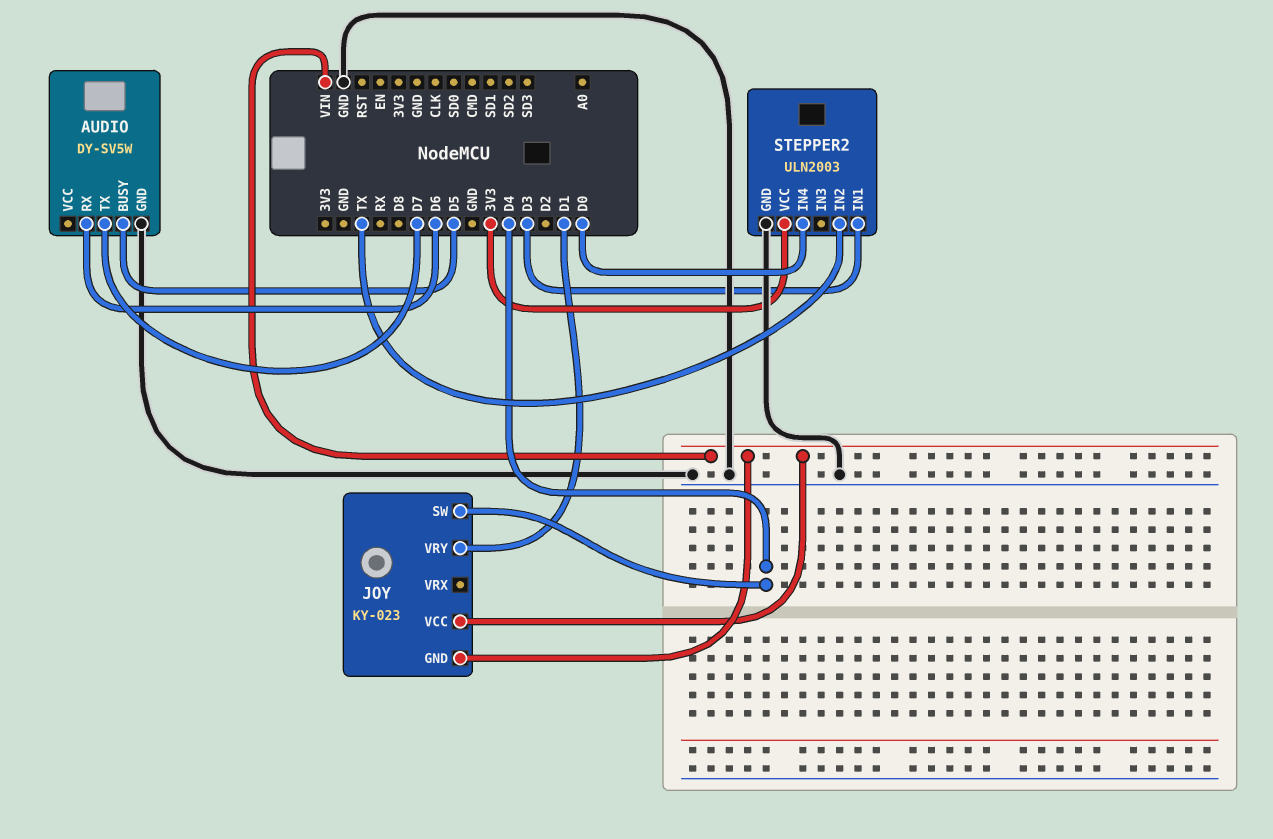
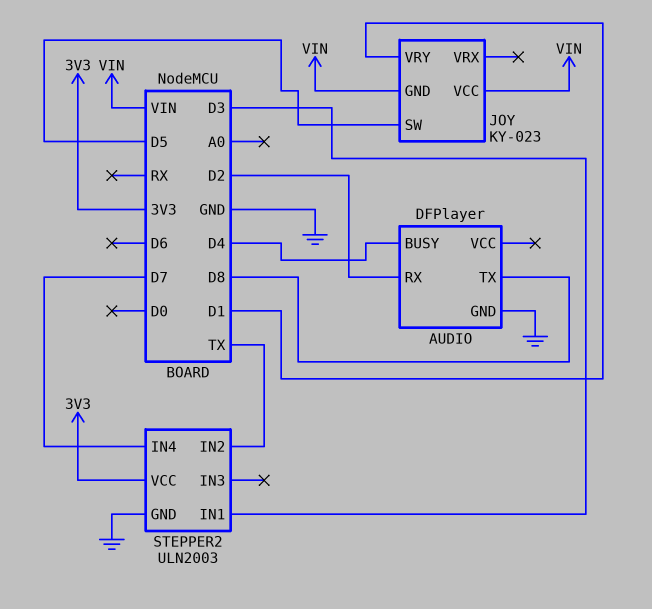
AUDIO: DY-SV5W -> DFPlayer
AUDIO pin BUSY: D5 -> D4
AUDIO pin RX: D6 -> D2
AUDIO pin TX: D7 -> D8
JOY pin SW: D4 -> D5
STEPPER2 pin IN4: D0 -> D7

